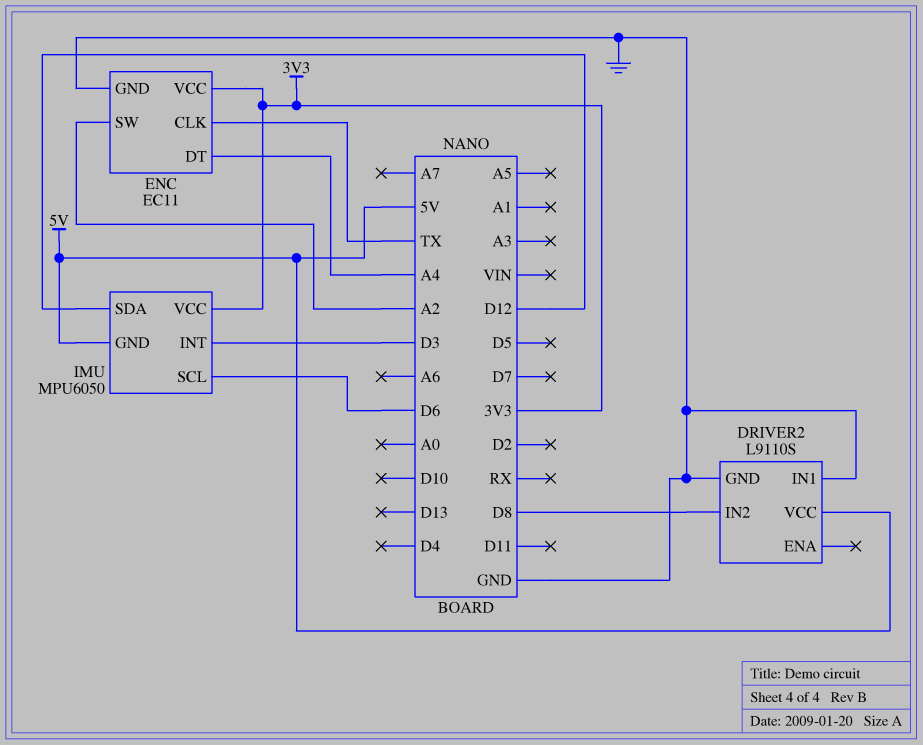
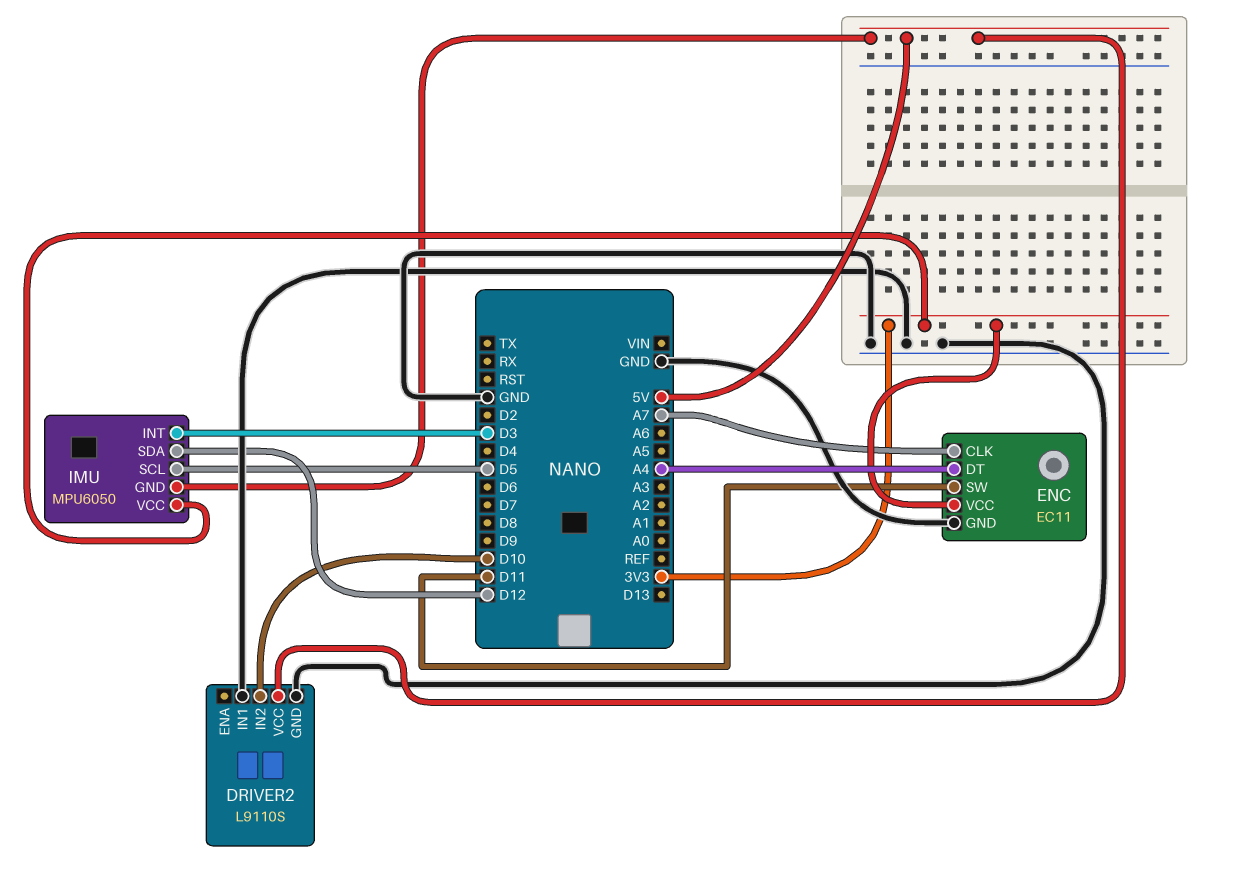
DRIVER2 pin IN2: D8 -> D10
ENC pin CLK: TX -> A7
ENC pin SW: A2 -> D11
IMU pin SCL: D6 -> D5

